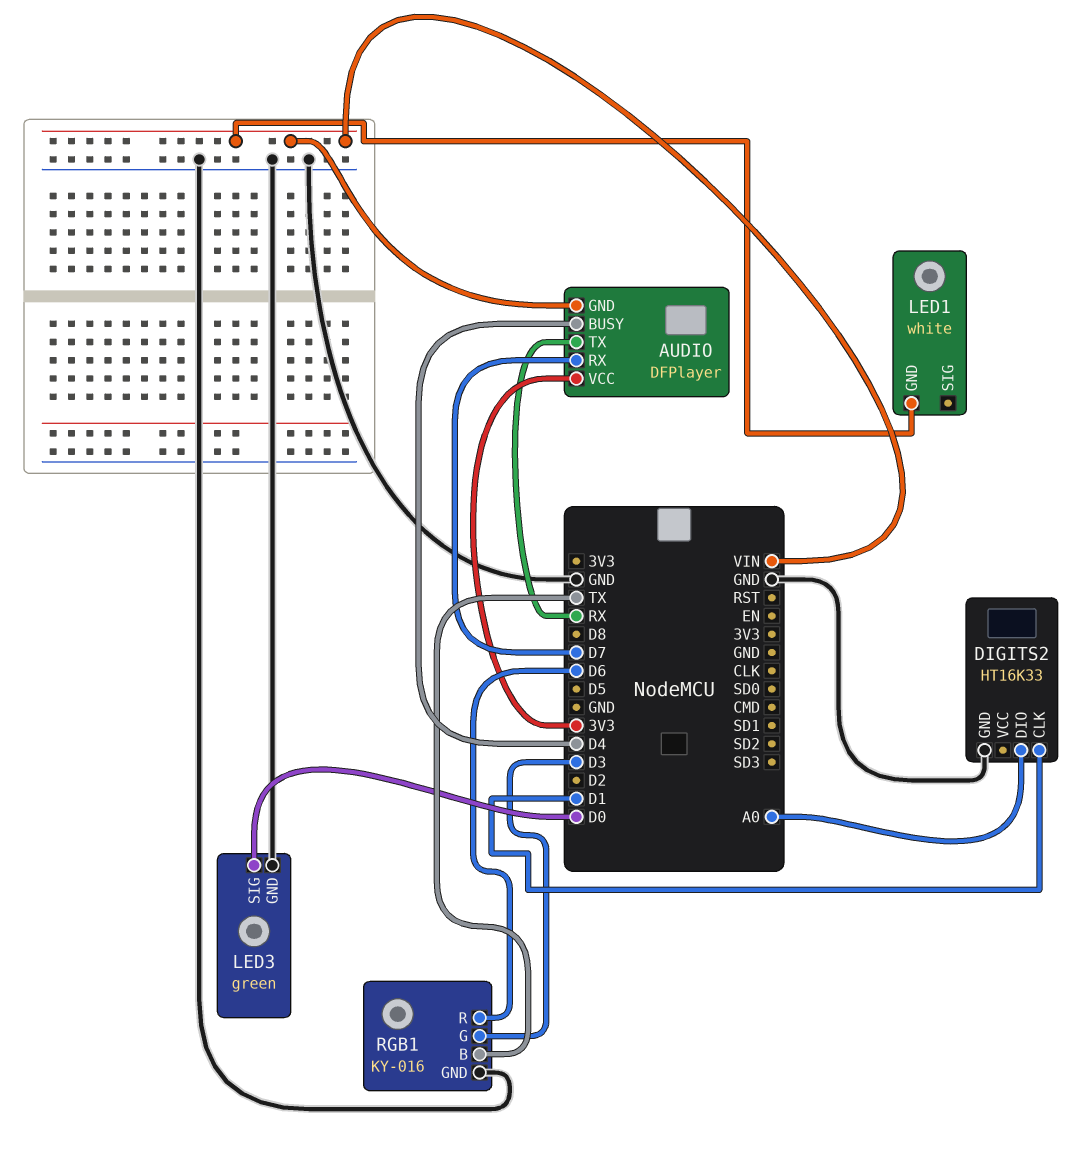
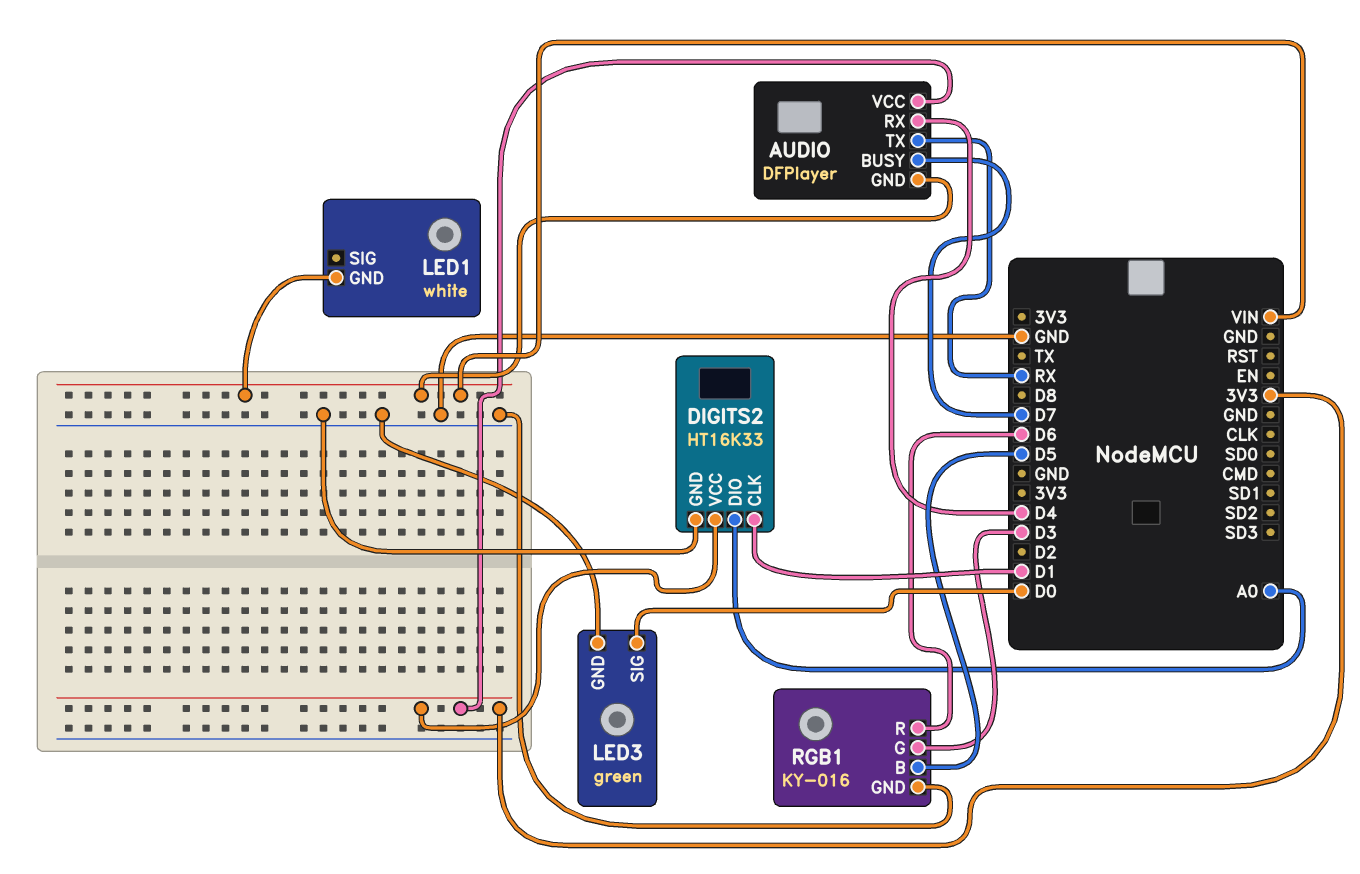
AUDIO pin BUSY: D4 -> D7
AUDIO pin RX: D7 -> D4
DIGITS2 pin VCC: none -> 3V3
RGB1 pin B: TX -> D5

